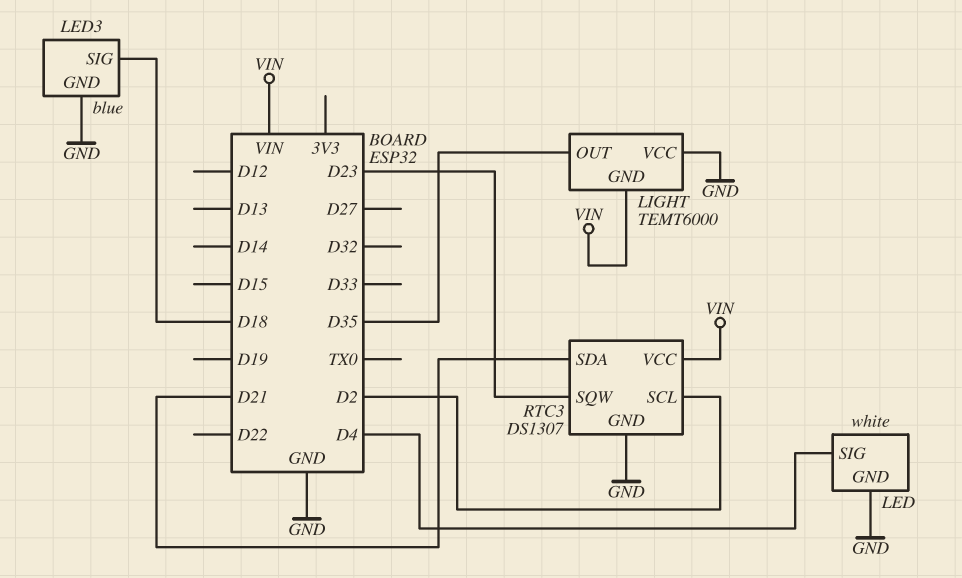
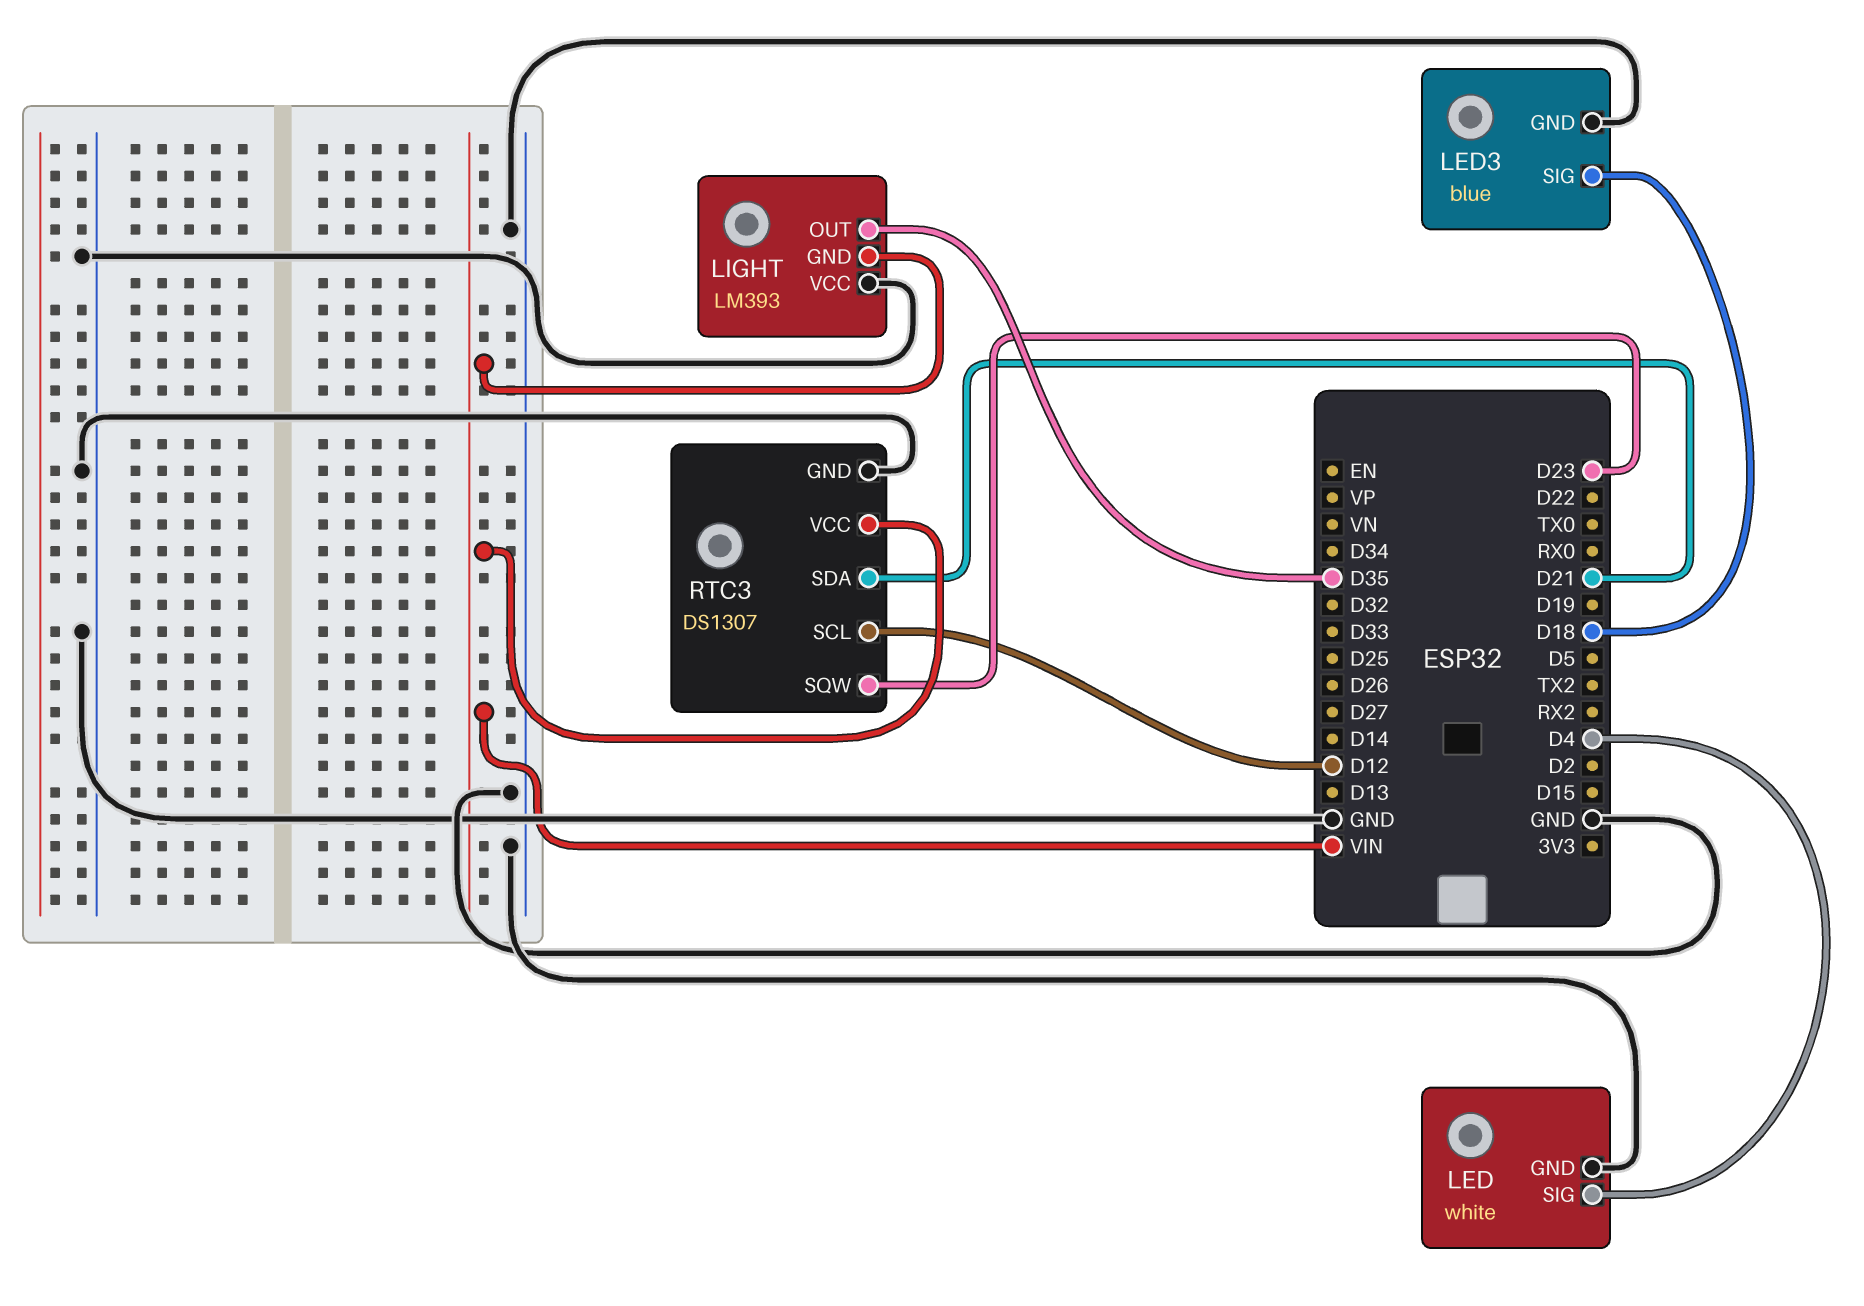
LIGHT: TEMT6000 -> LM393
RTC3 pin SCL: D2 -> D12

